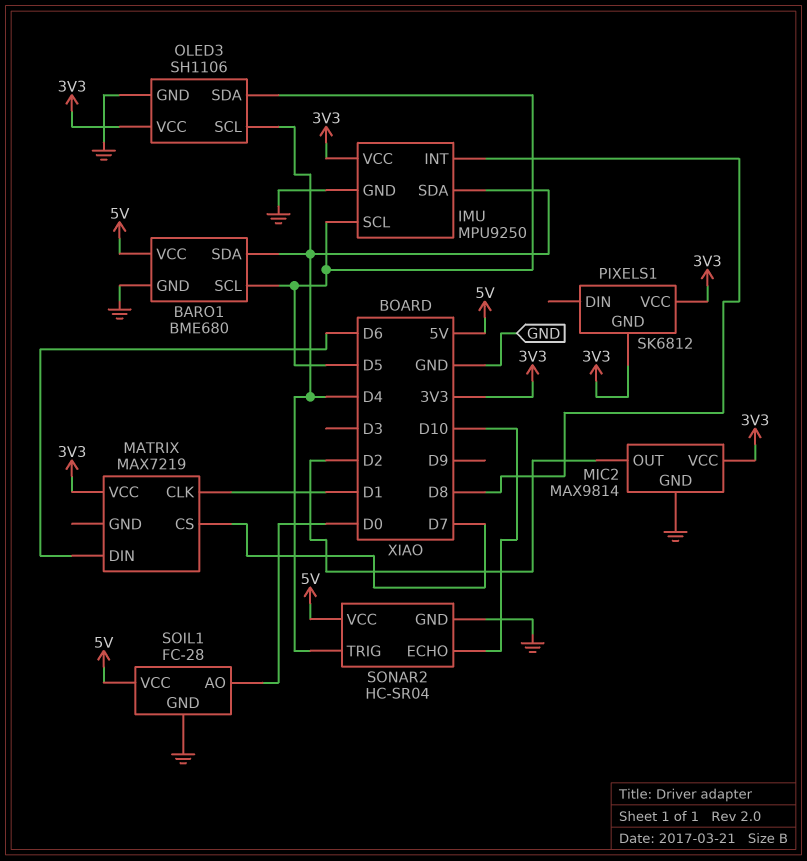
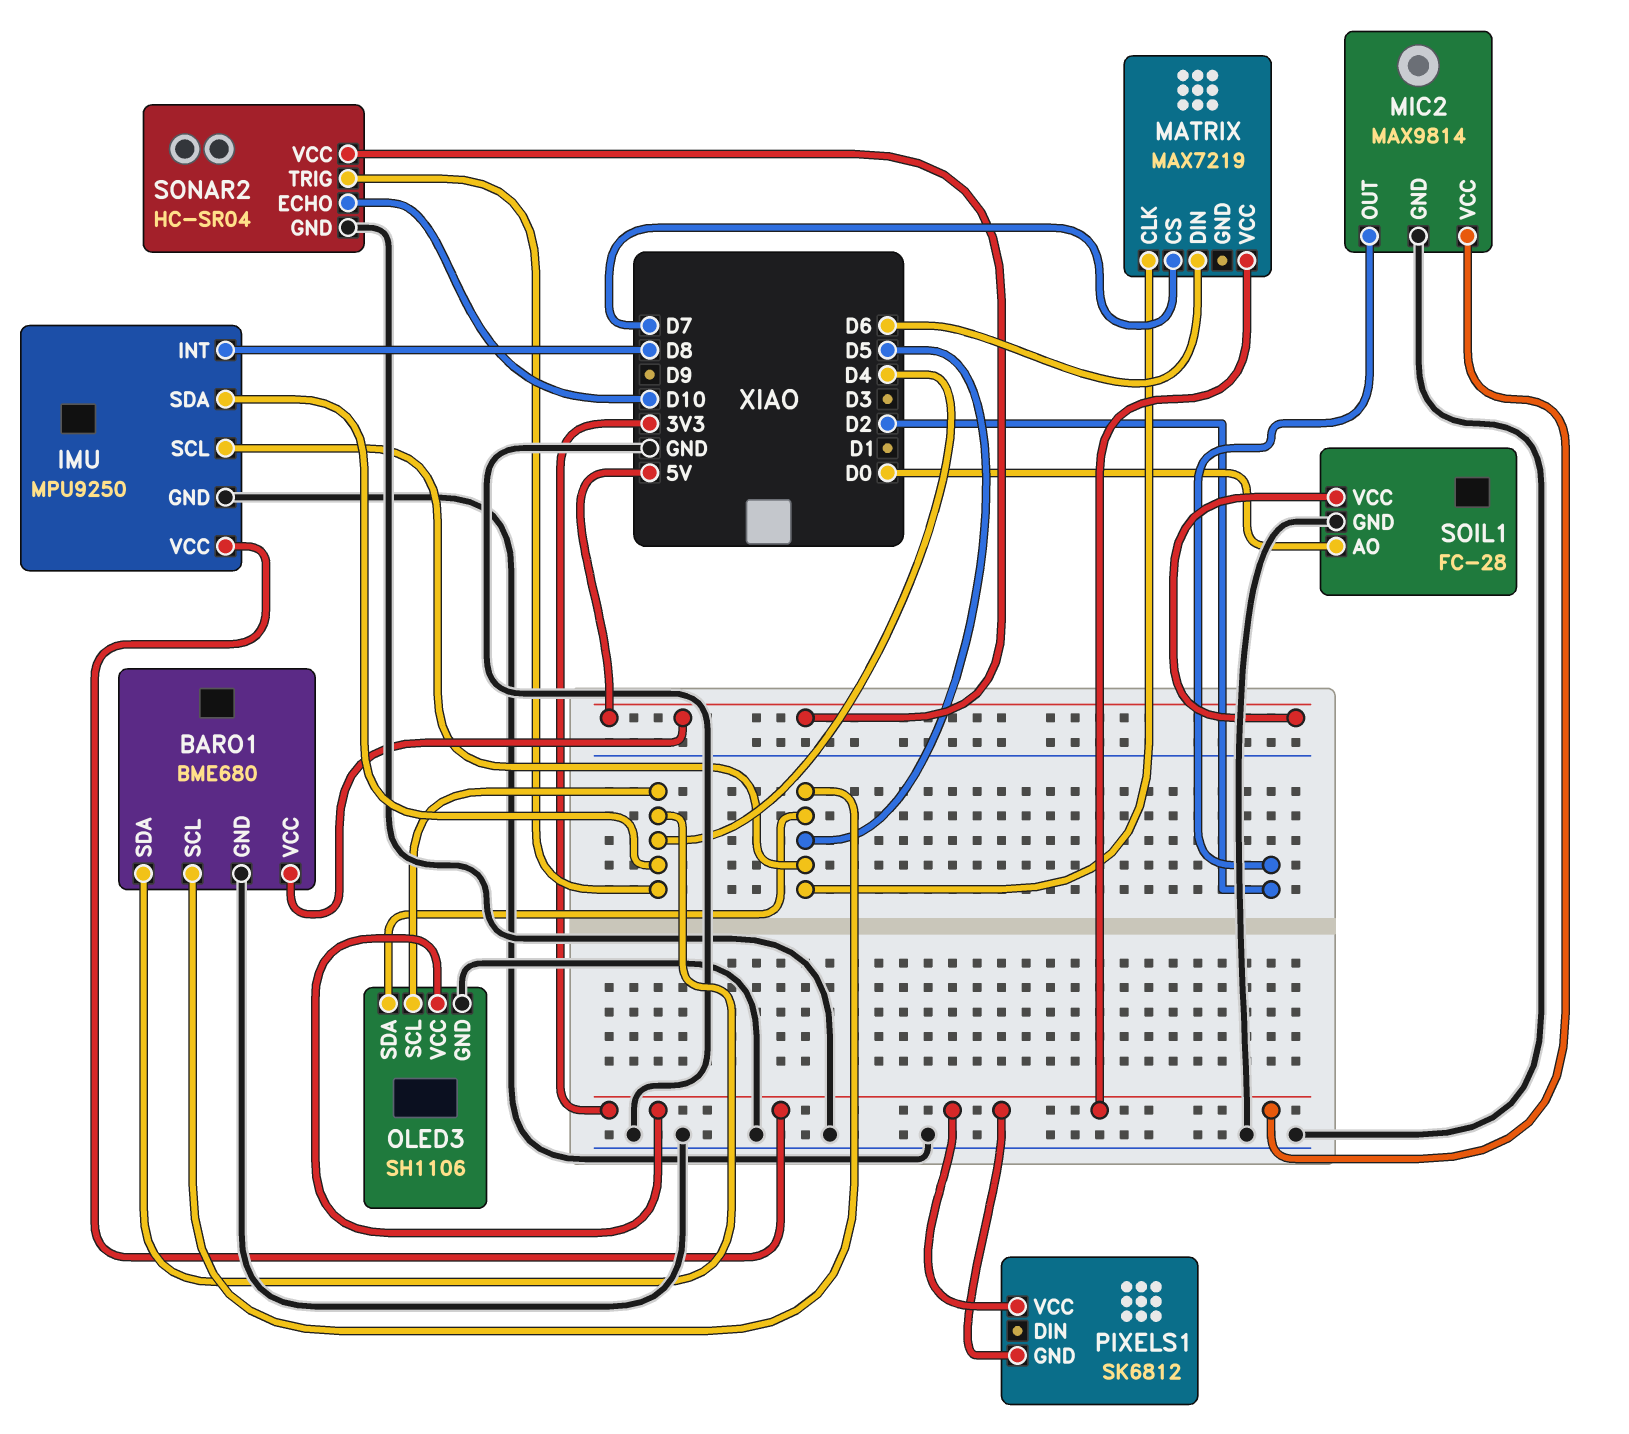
MATRIX pin CLK: D1 -> D5

